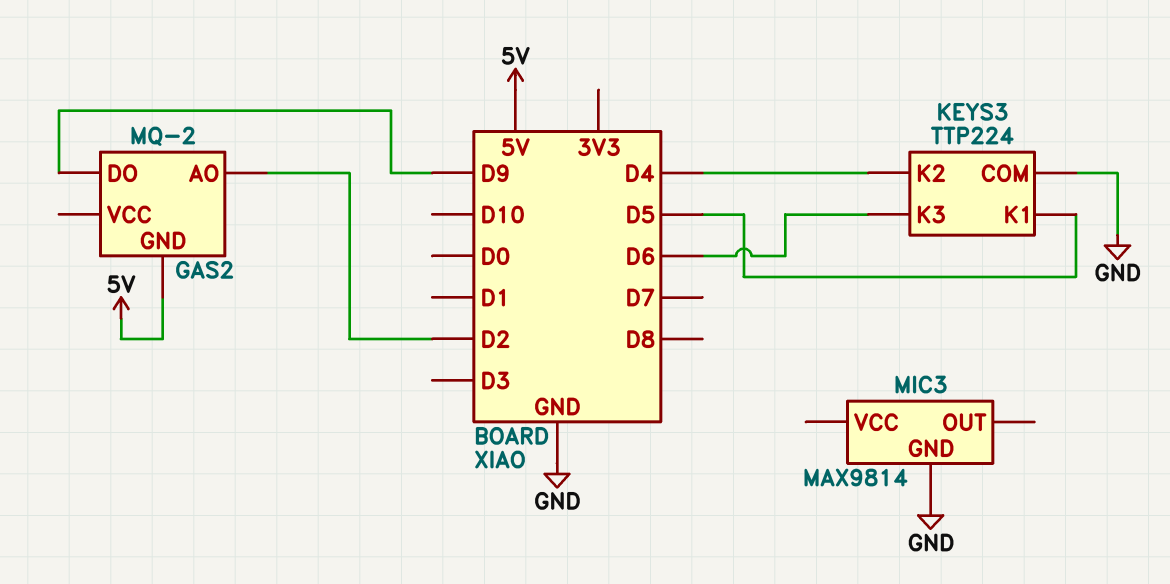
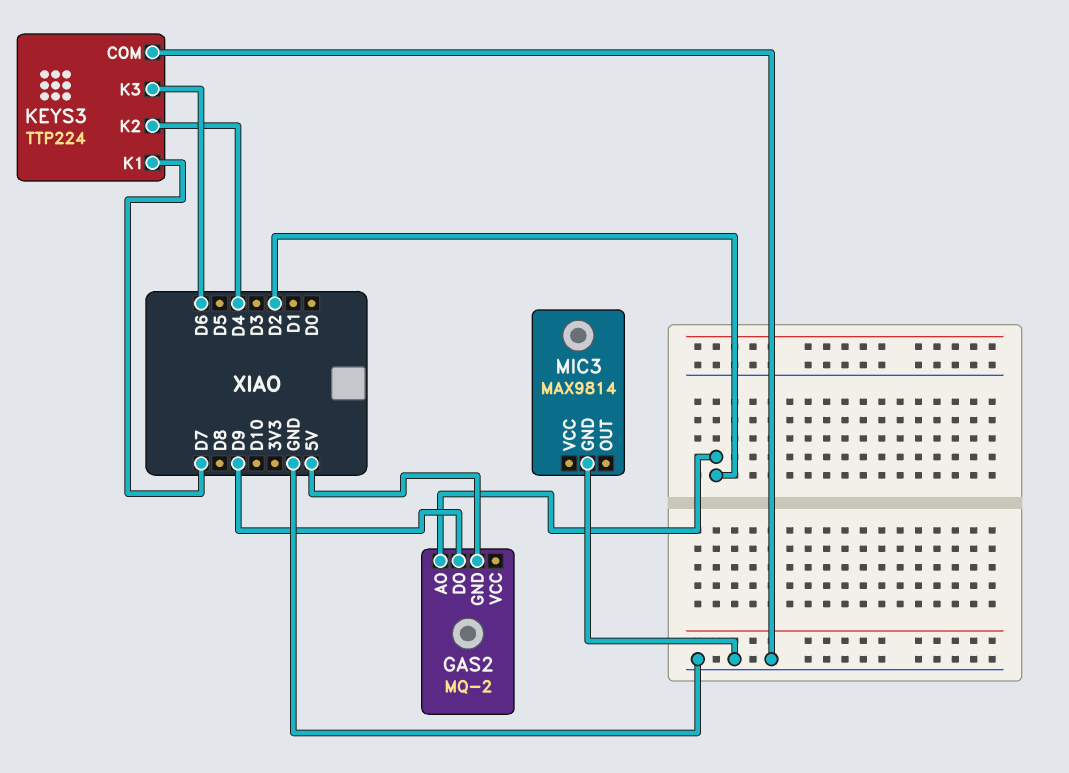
KEYS3 pin K1: D5 -> D7

